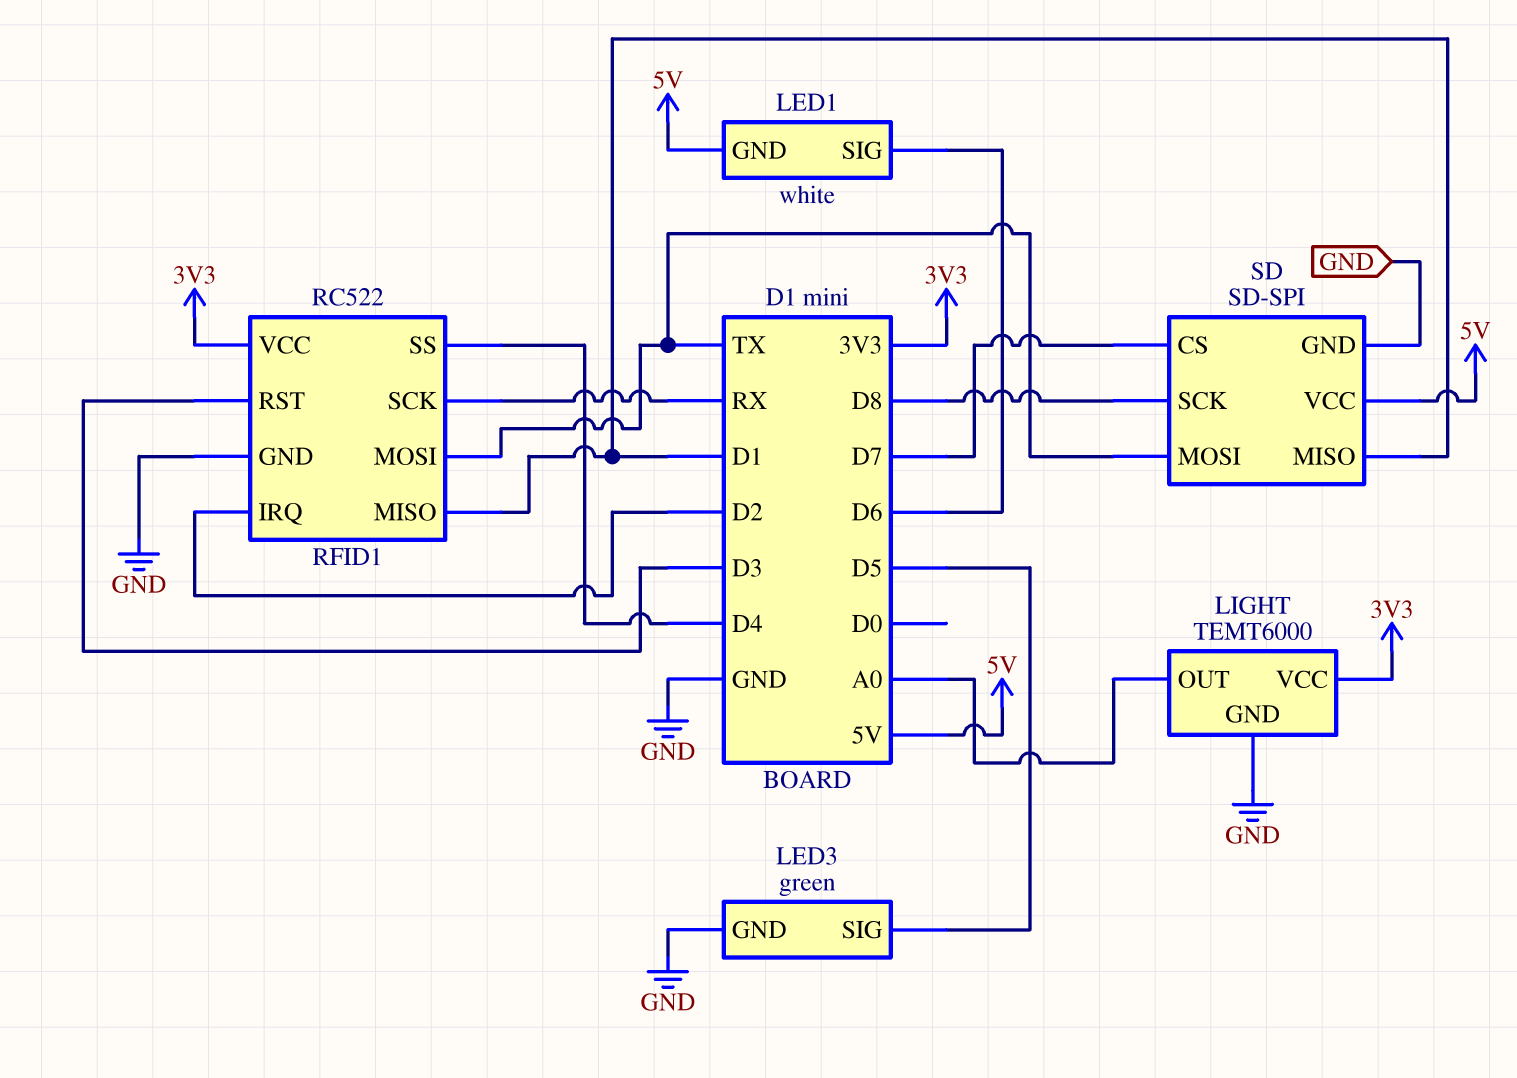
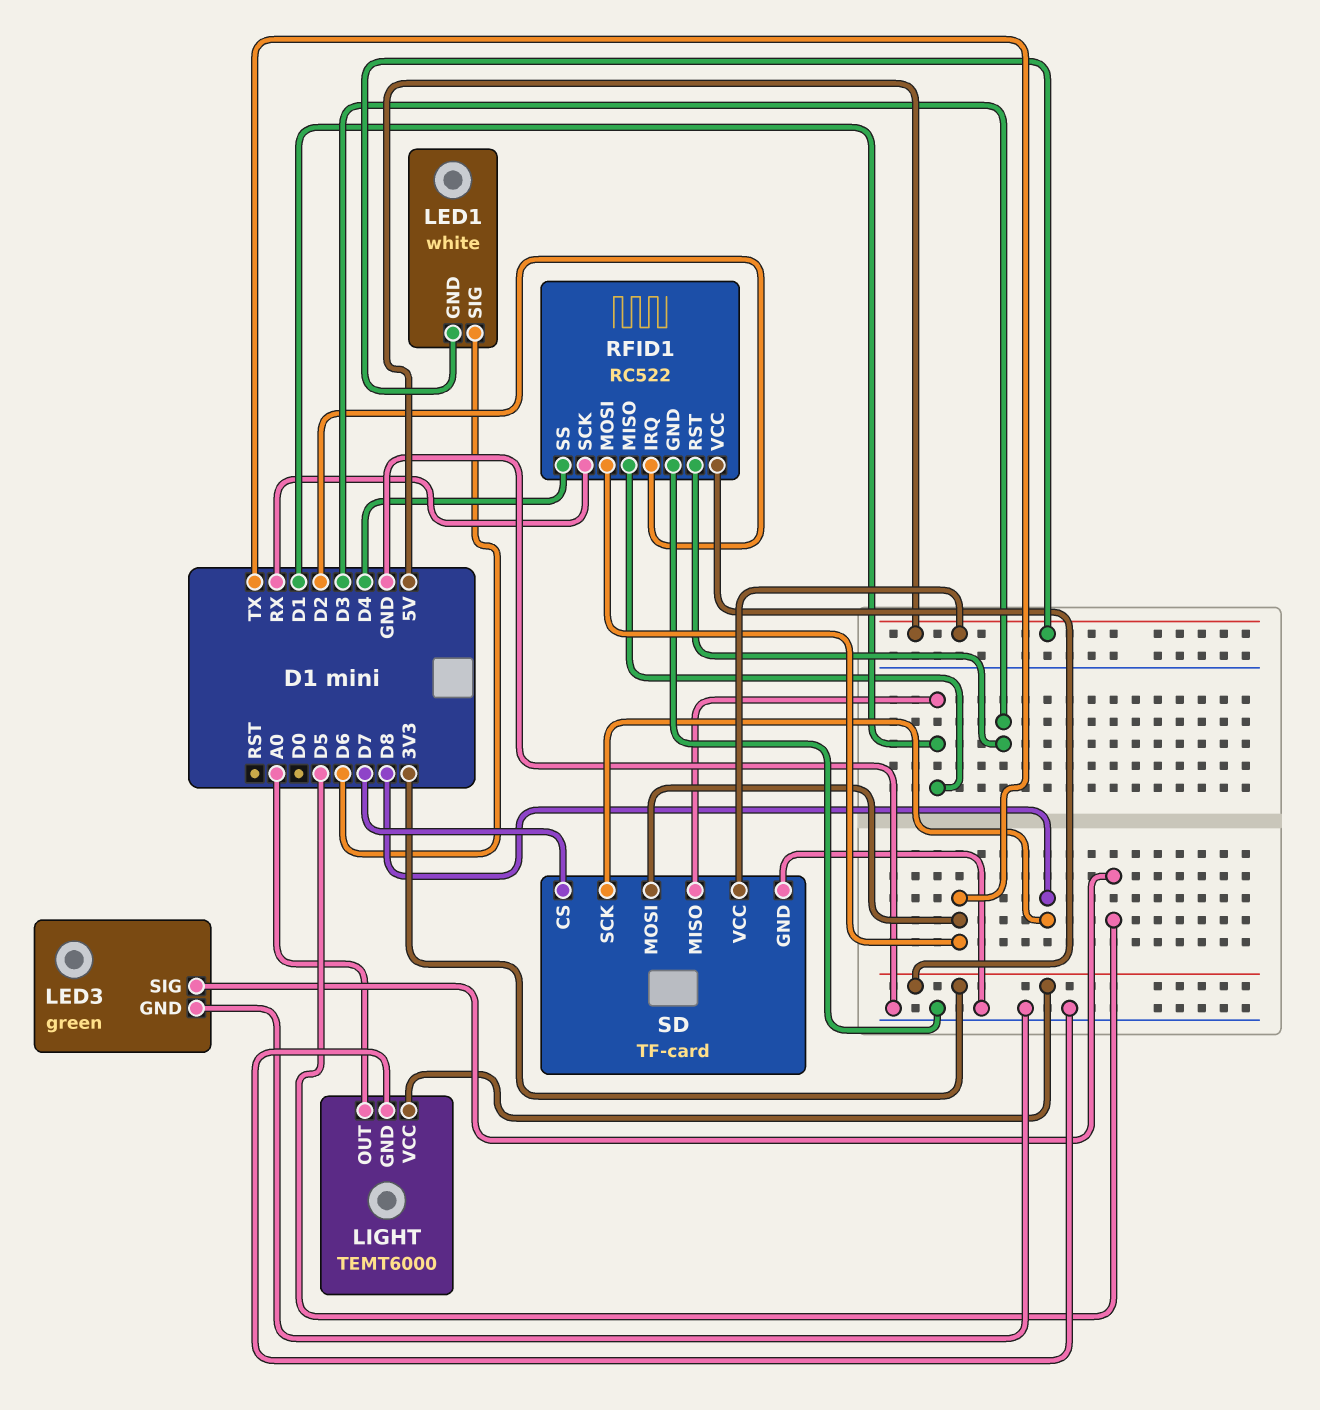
SD: SD-SPI -> TF-card

